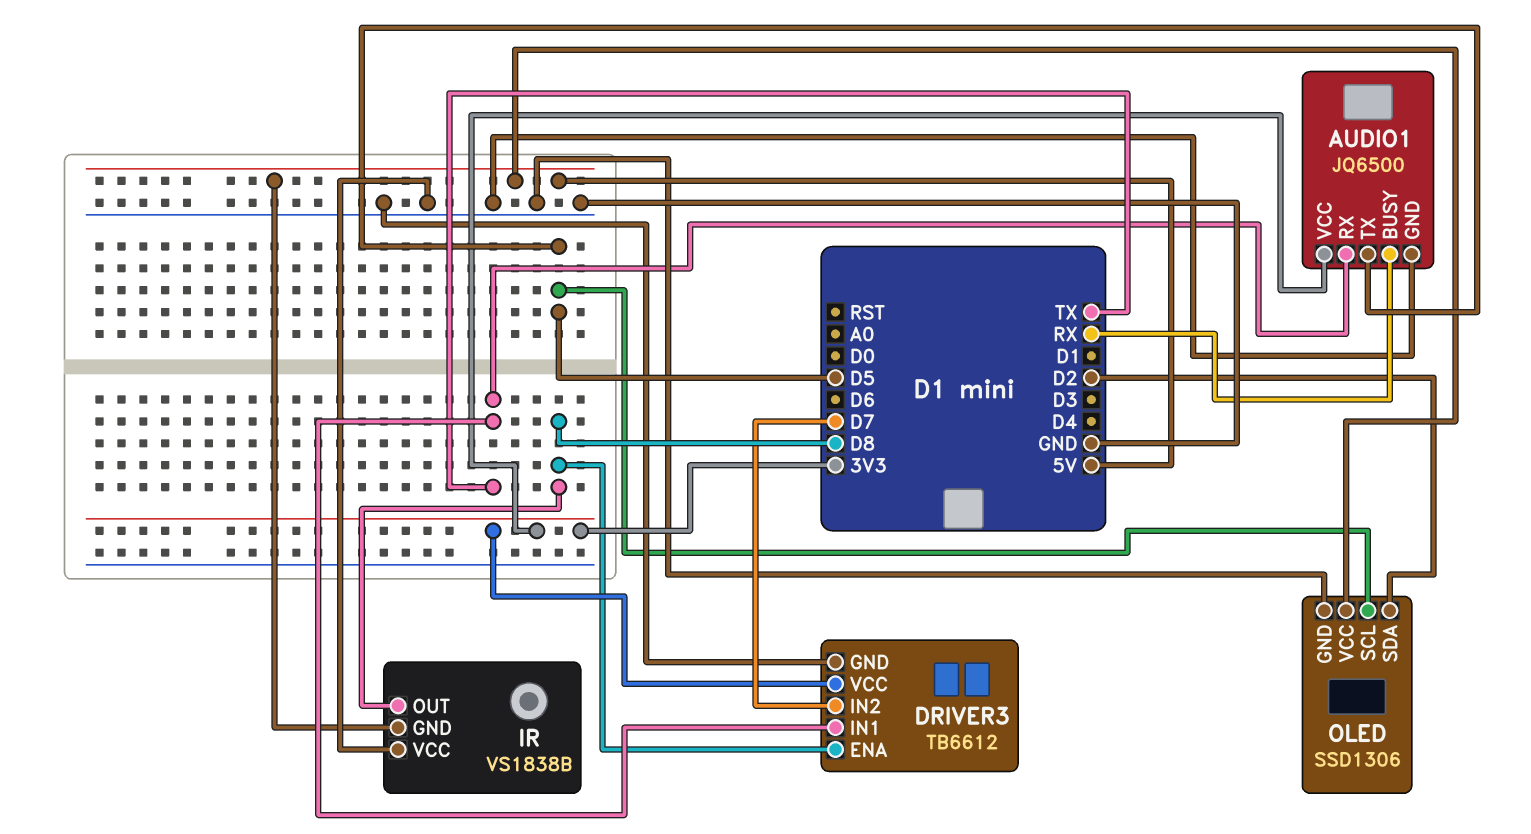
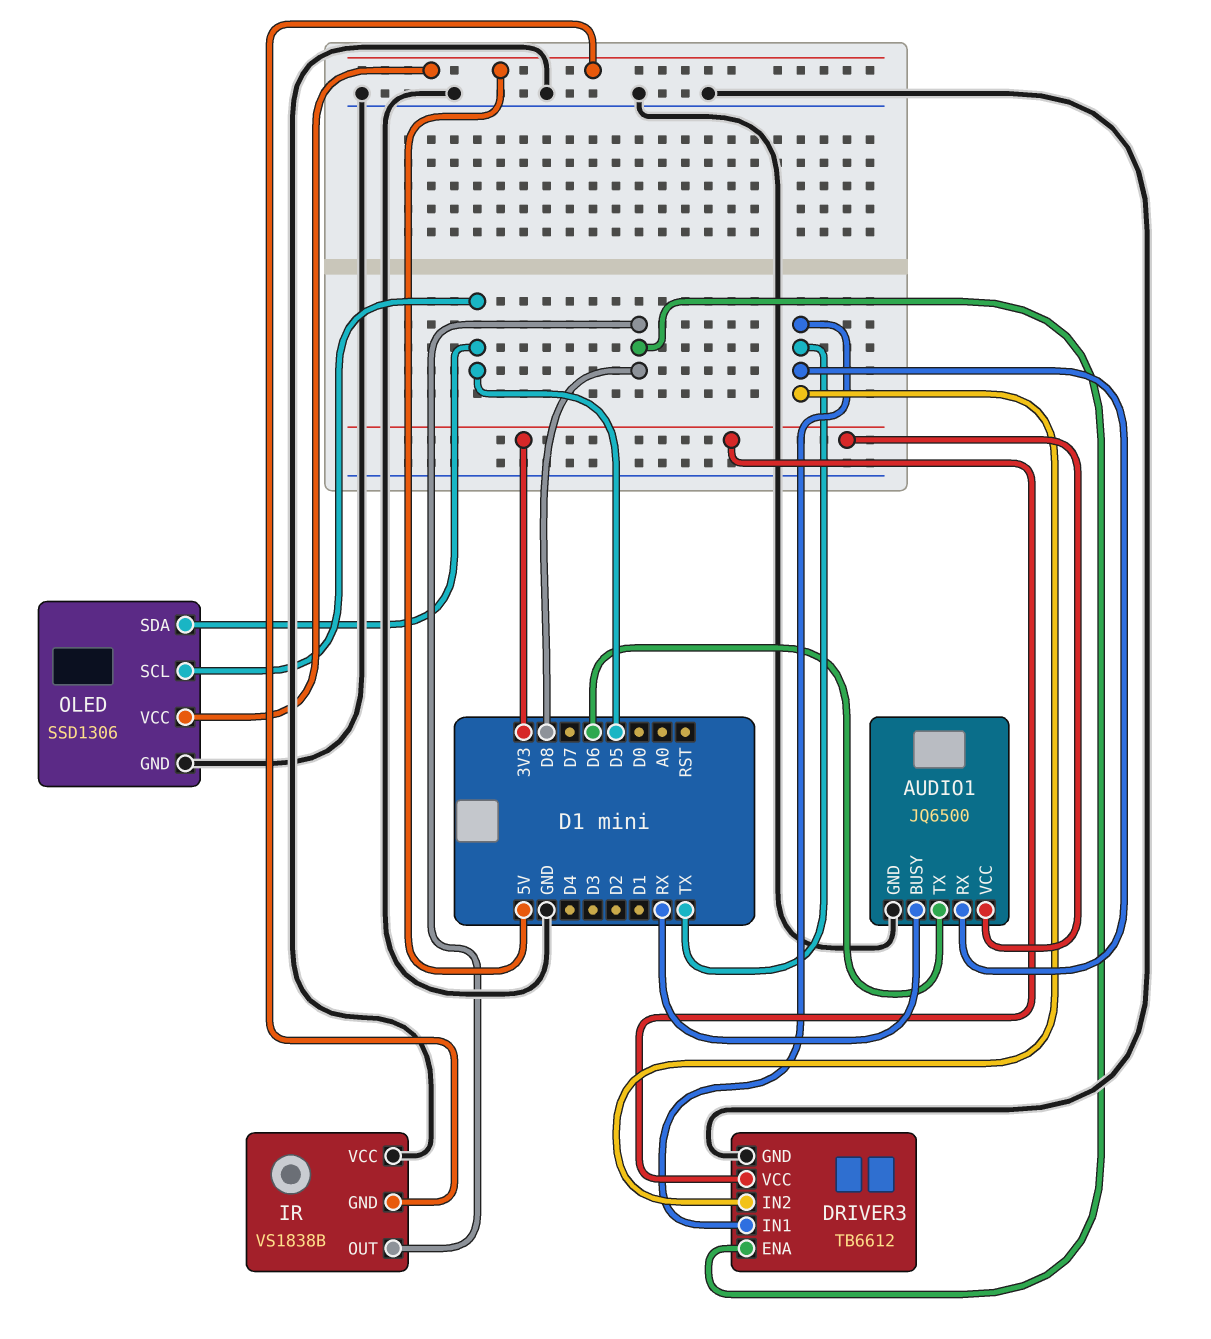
AUDIO1 pin TX: D5 -> D6
DRIVER3 pin IN2: D7 -> TX
OLED pin SDA: D2 -> D5

